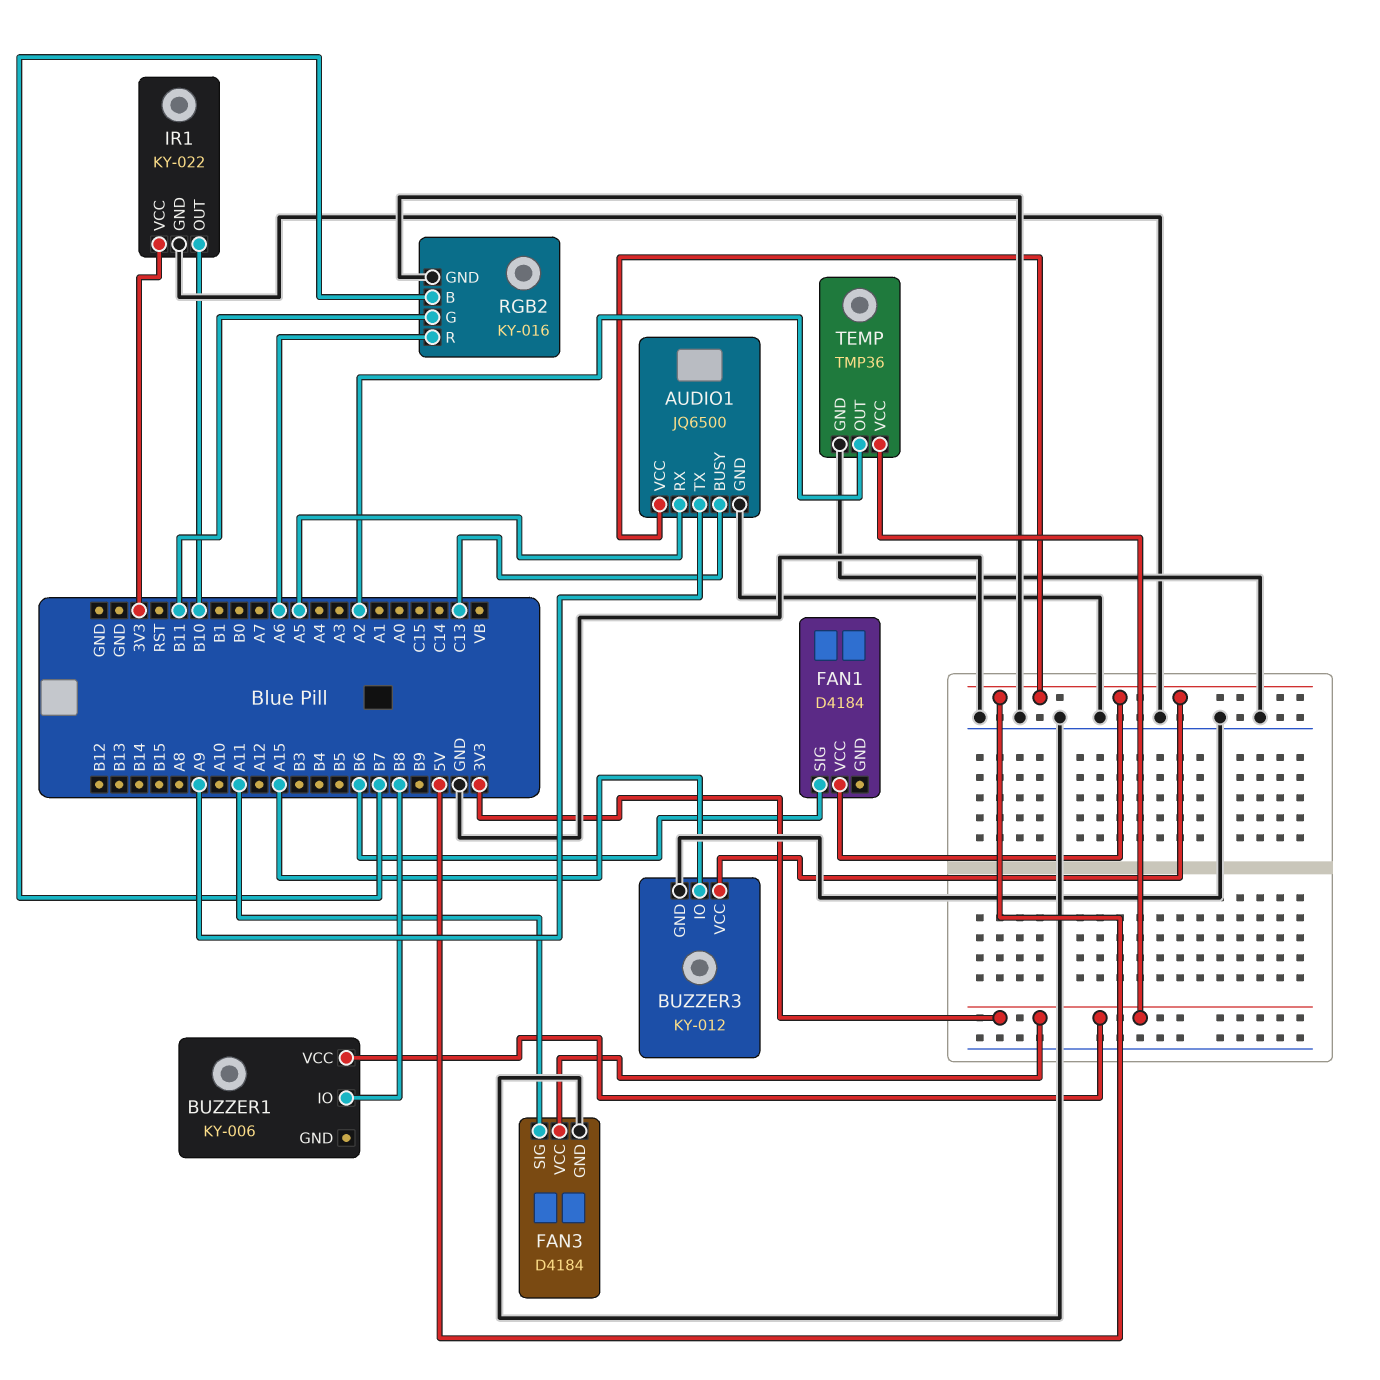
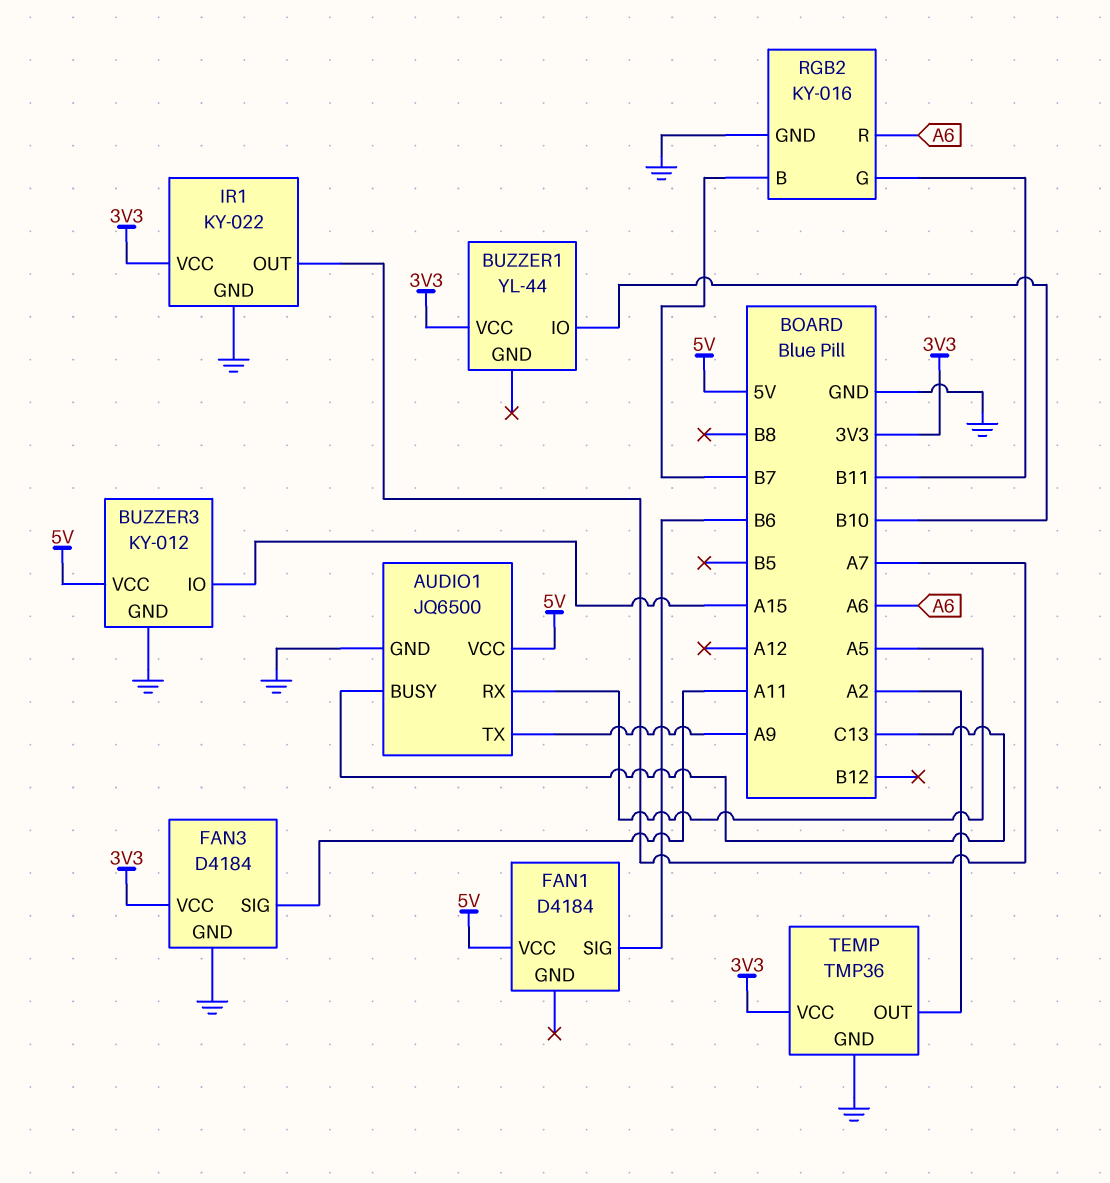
BUZZER1: KY-006 -> YL-44
BUZZER1 pin IO: B8 -> B10
IR1 pin OUT: B10 -> A7

